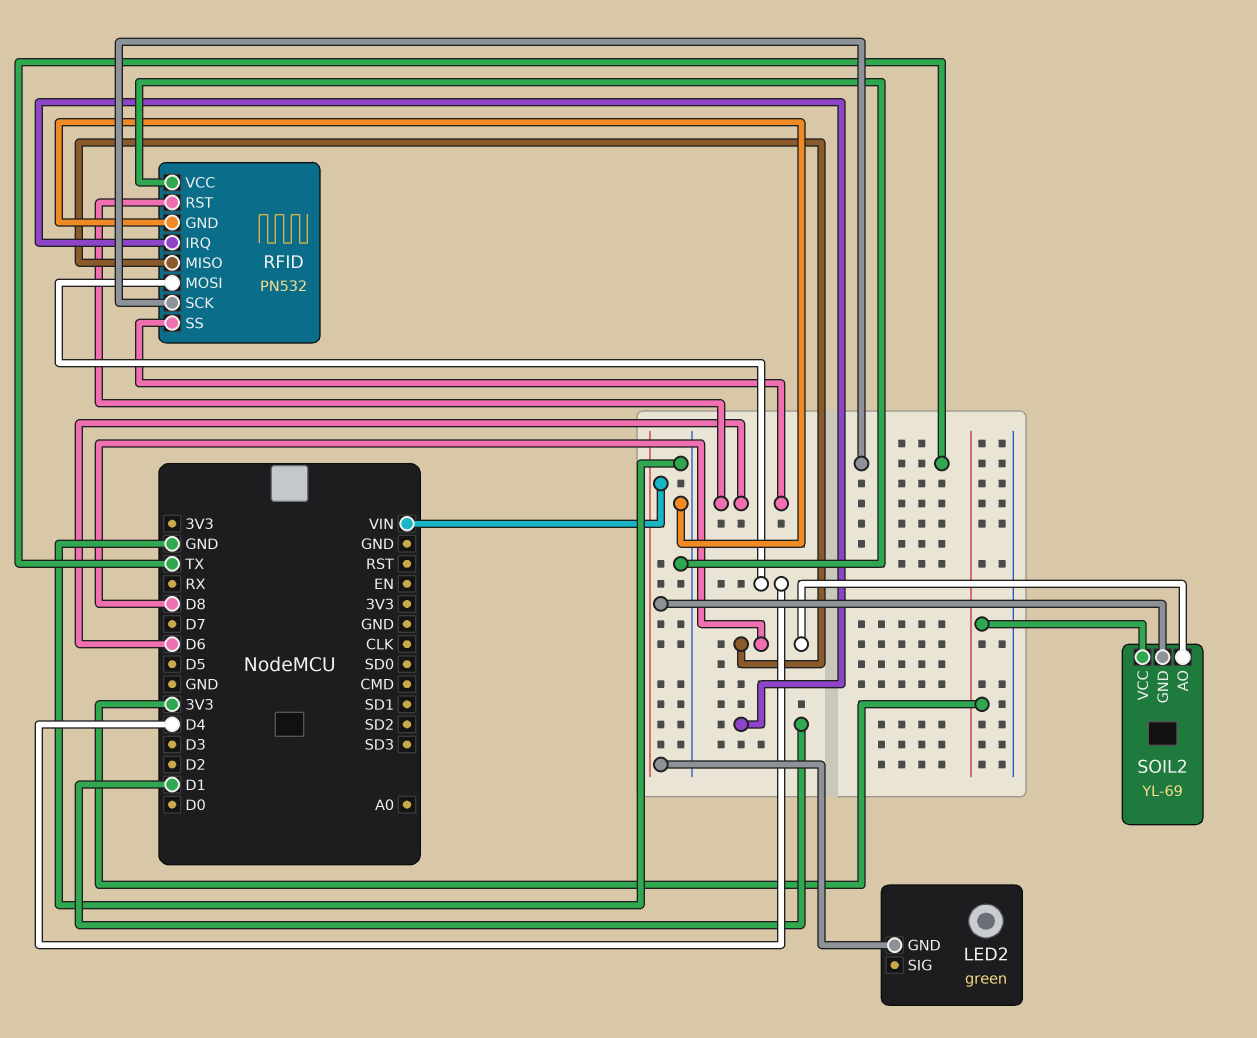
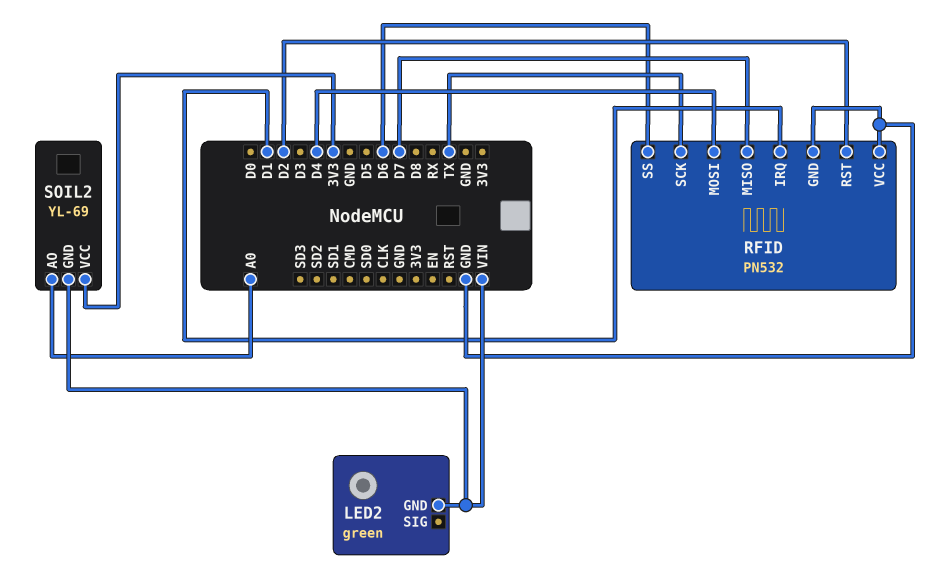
RFID pin MISO: D8 -> D7
RFID pin RST: D6 -> D2
SOIL2 pin AO: D8 -> A0

